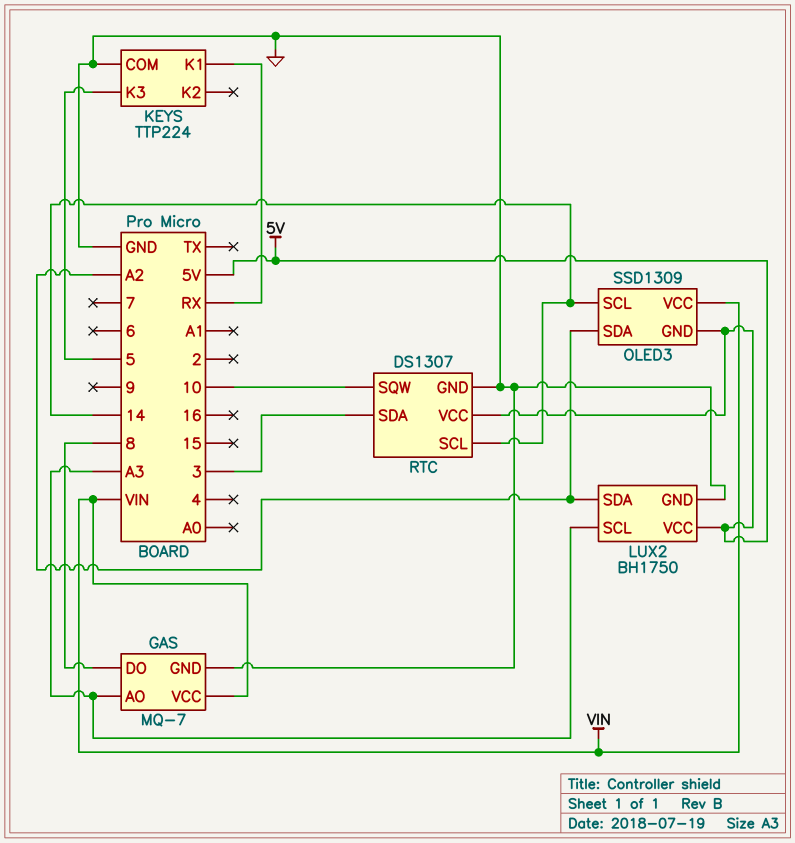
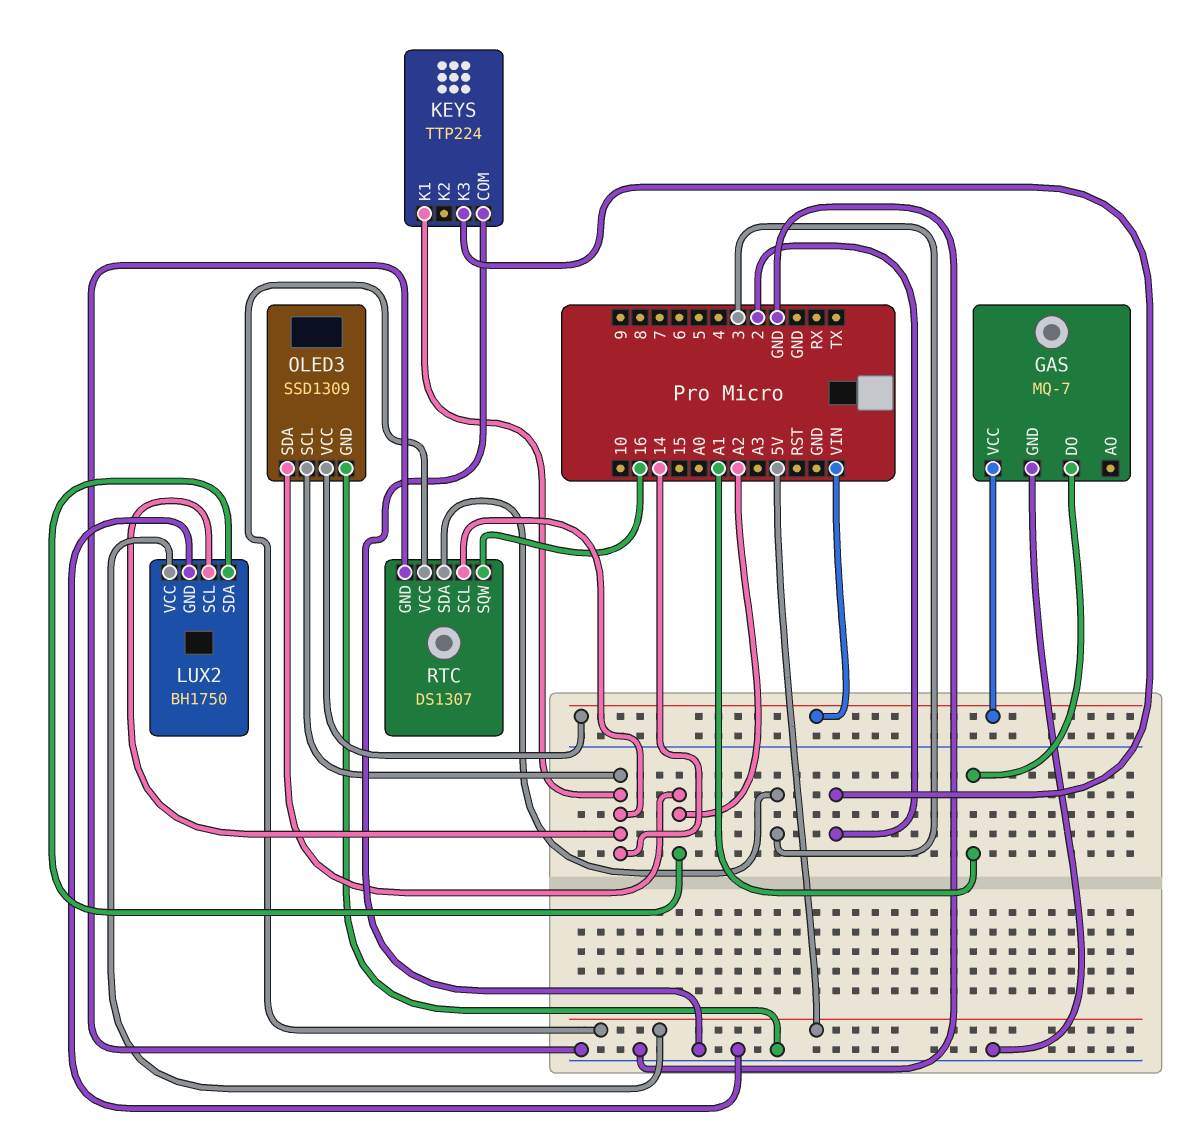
GAS pin AO: A3 -> none
GAS pin DO: 8 -> A1
KEYS pin K1: RX -> 14
KEYS pin K3: 5 -> 2
LUX2 pin SCL: A3 -> 14
OLED3 pin GND: 5V -> GND
RTC pin SQW: 10 -> 16

